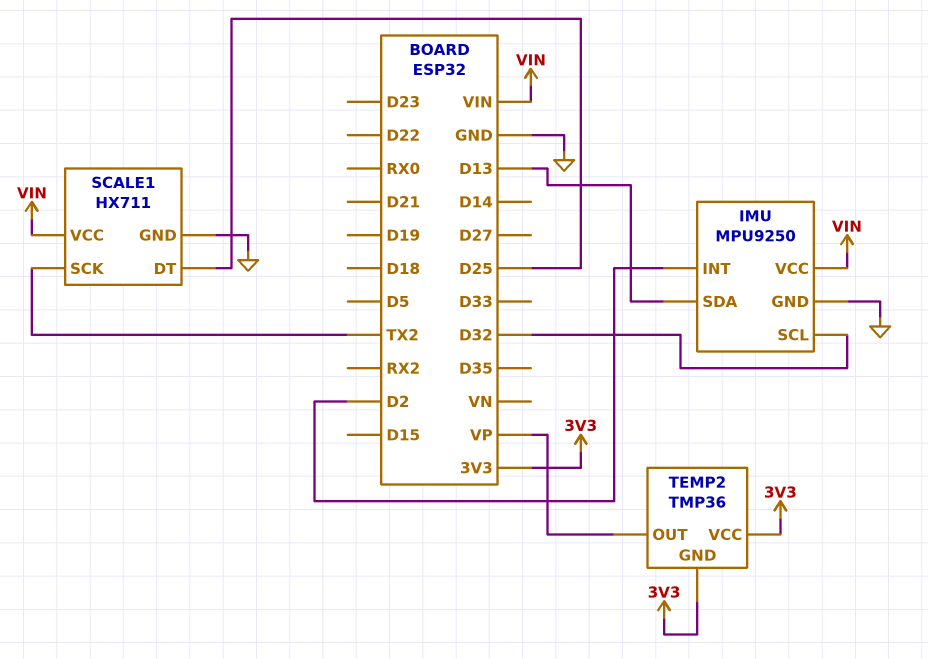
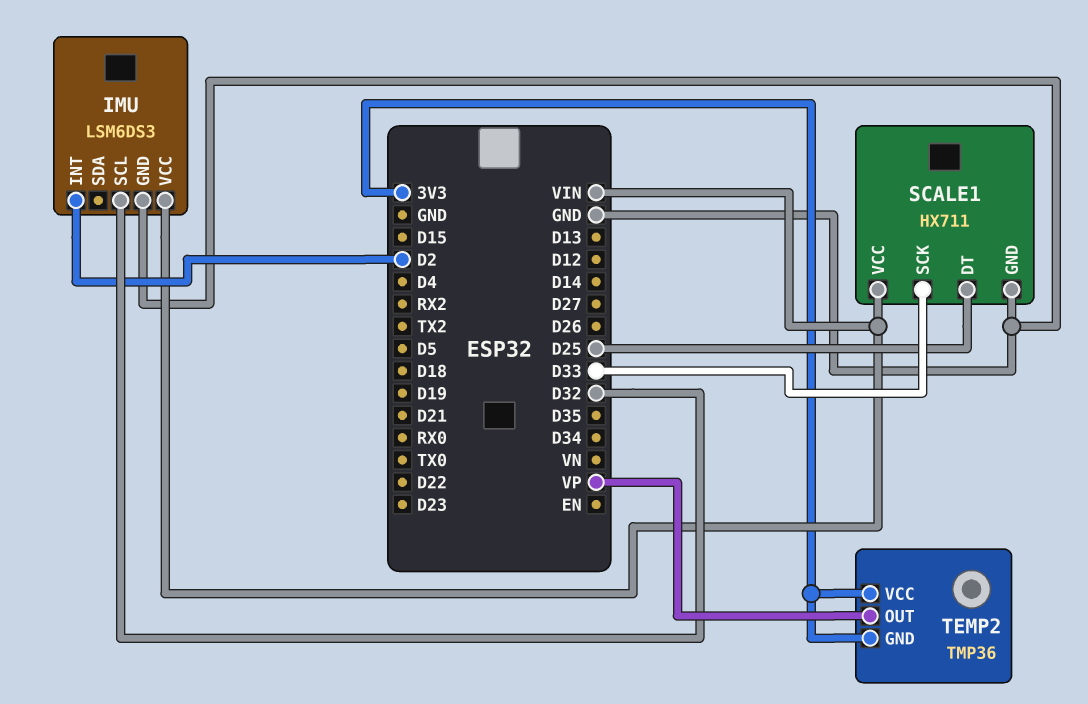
IMU: MPU9250 -> LSM6DS3
IMU pin SDA: D13 -> none
SCALE1 pin SCK: TX2 -> D33

